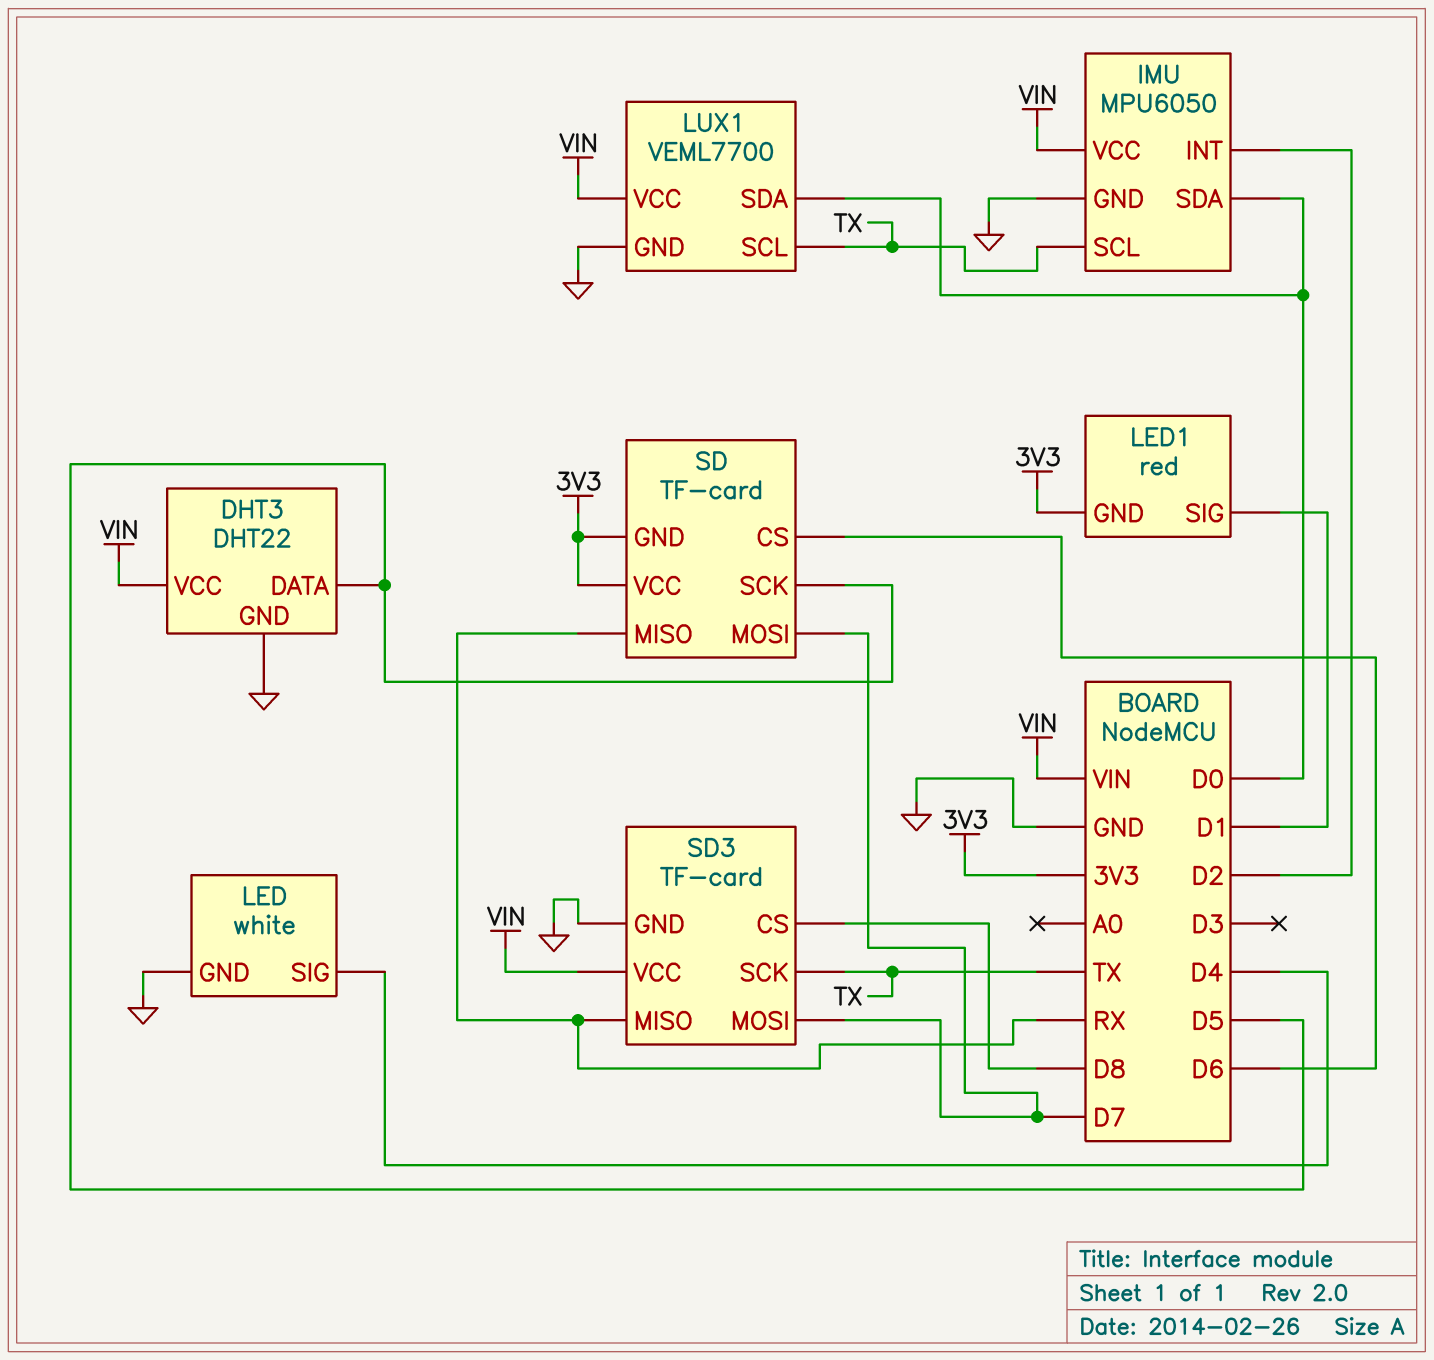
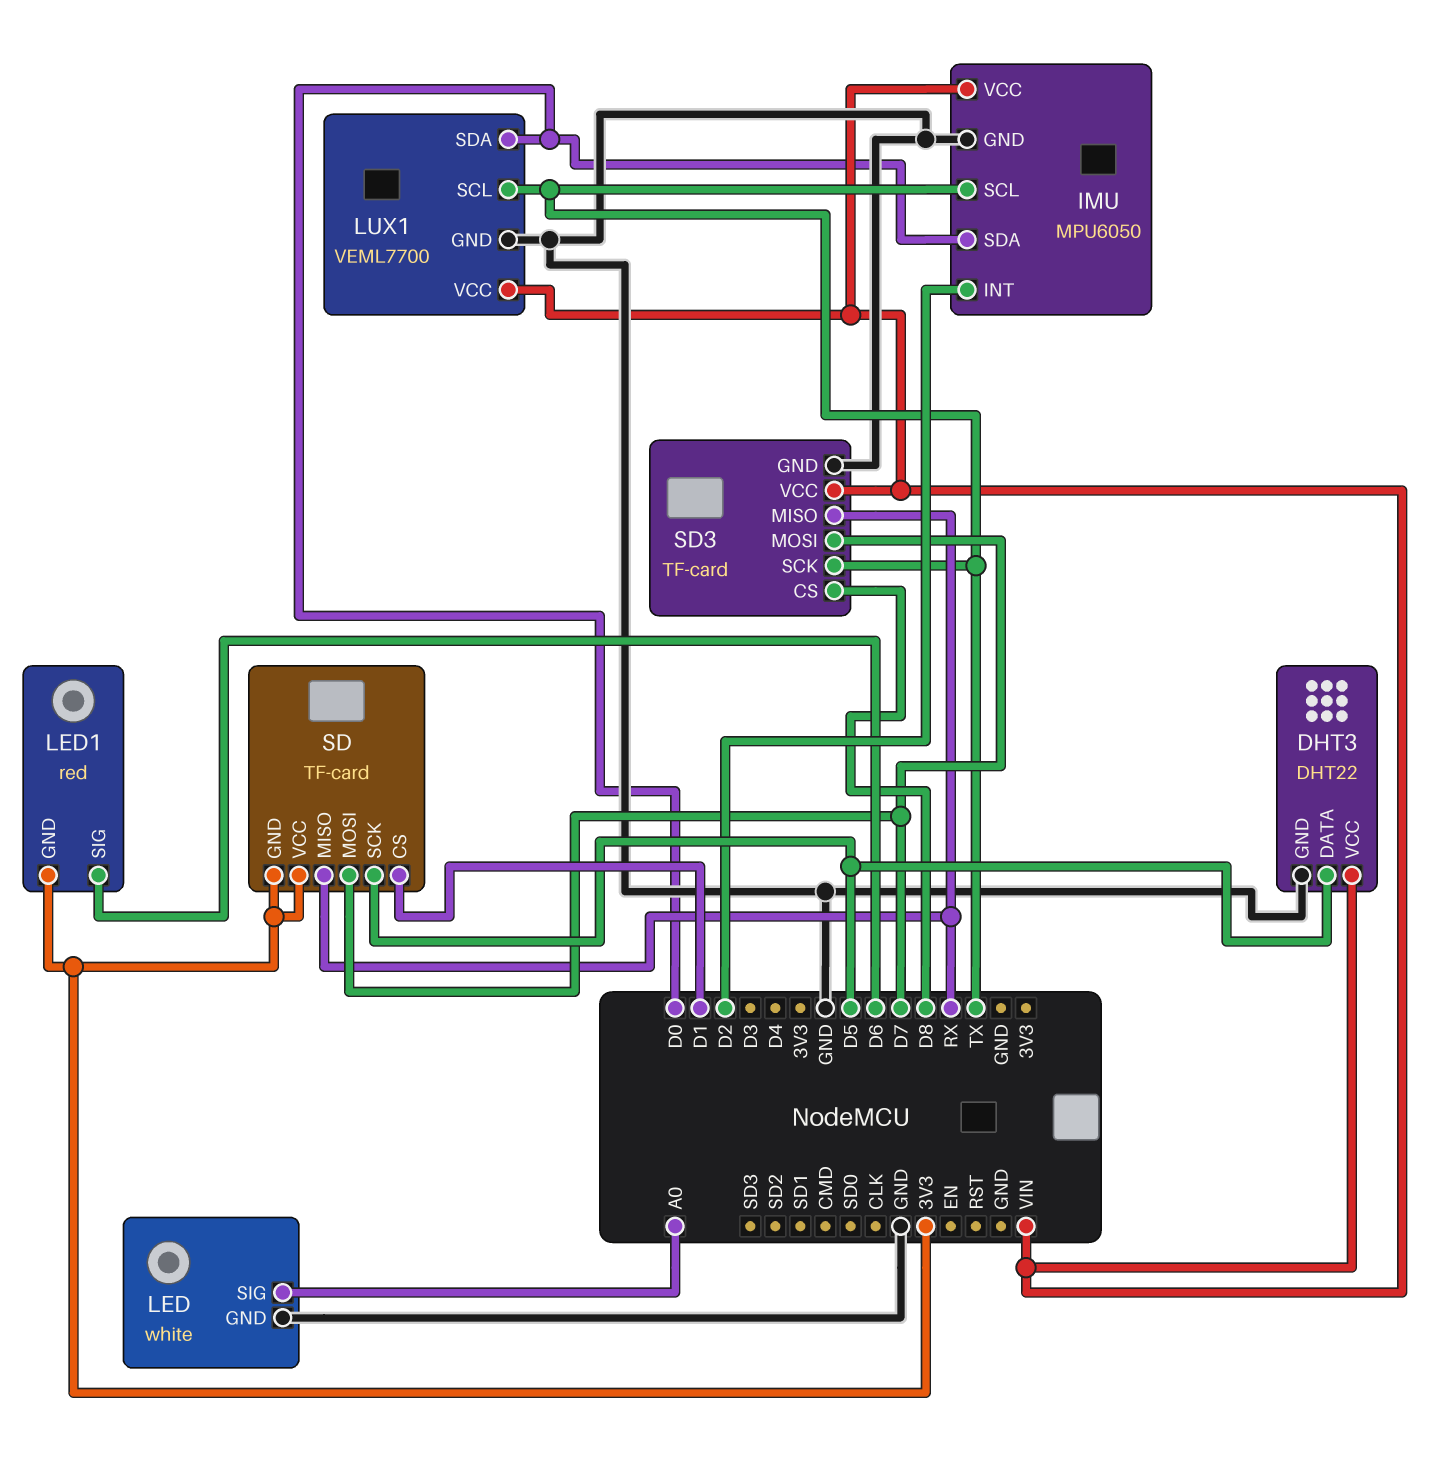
LED pin SIG: D4 -> A0
LED1 pin SIG: D1 -> D6
SD pin CS: D6 -> D1

